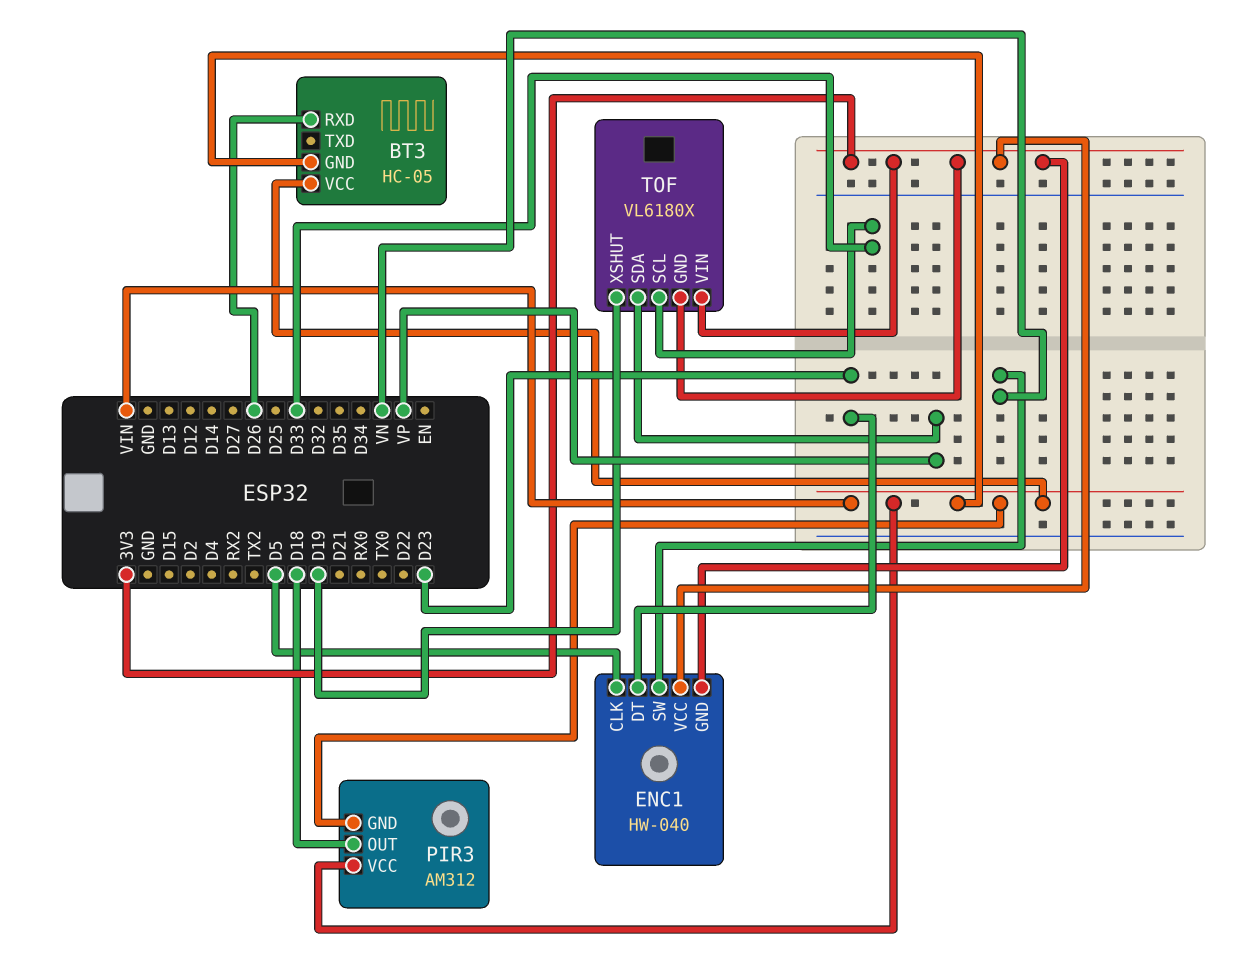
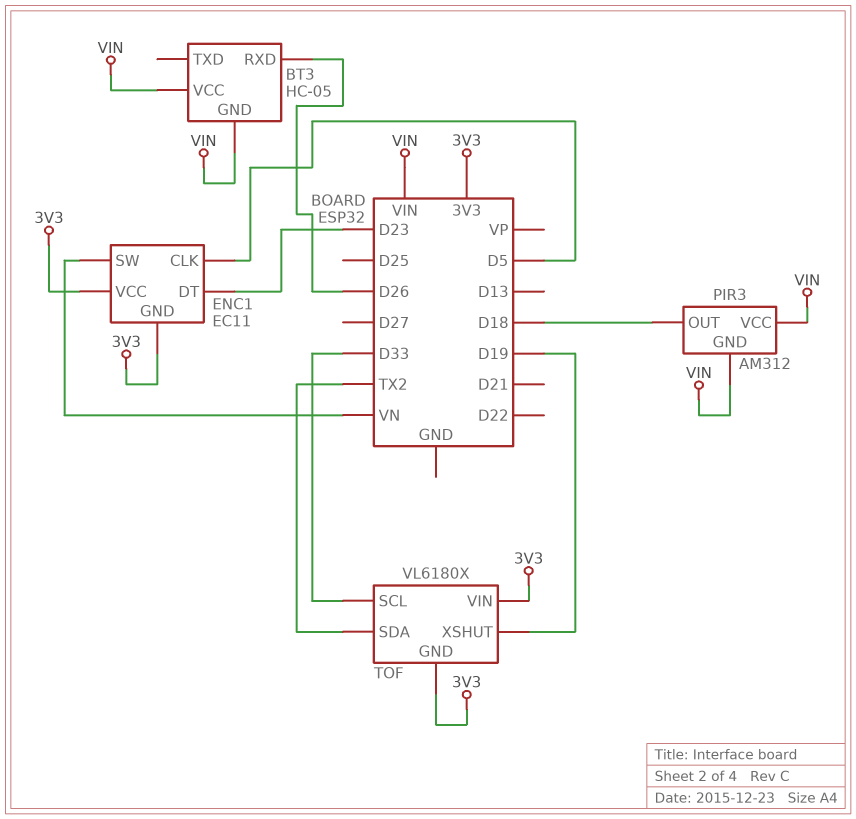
ENC1: HW-040 -> EC11
TOF pin SDA: VP -> TX2

